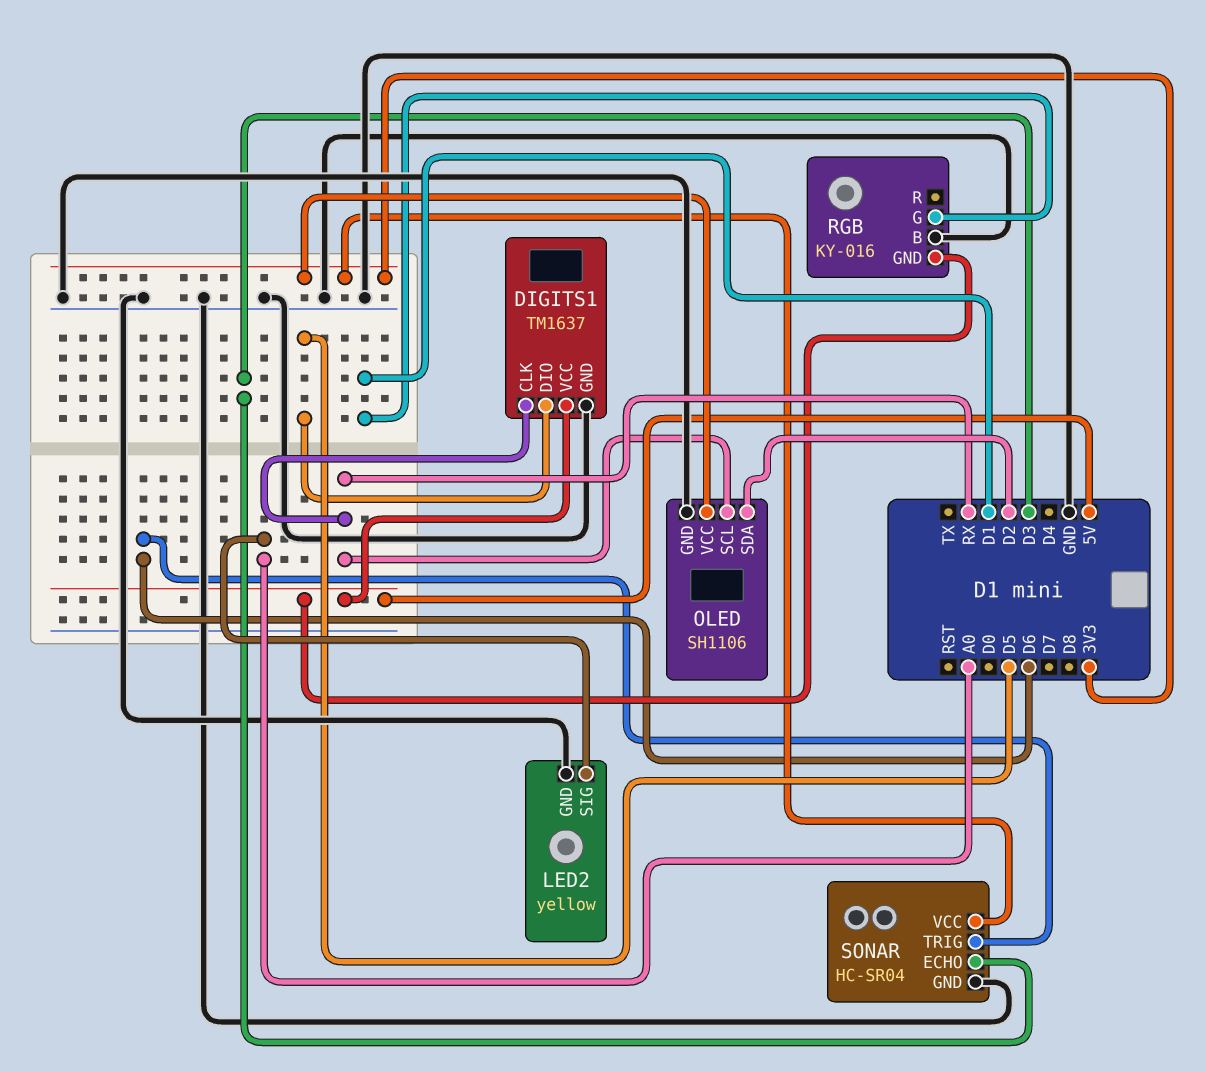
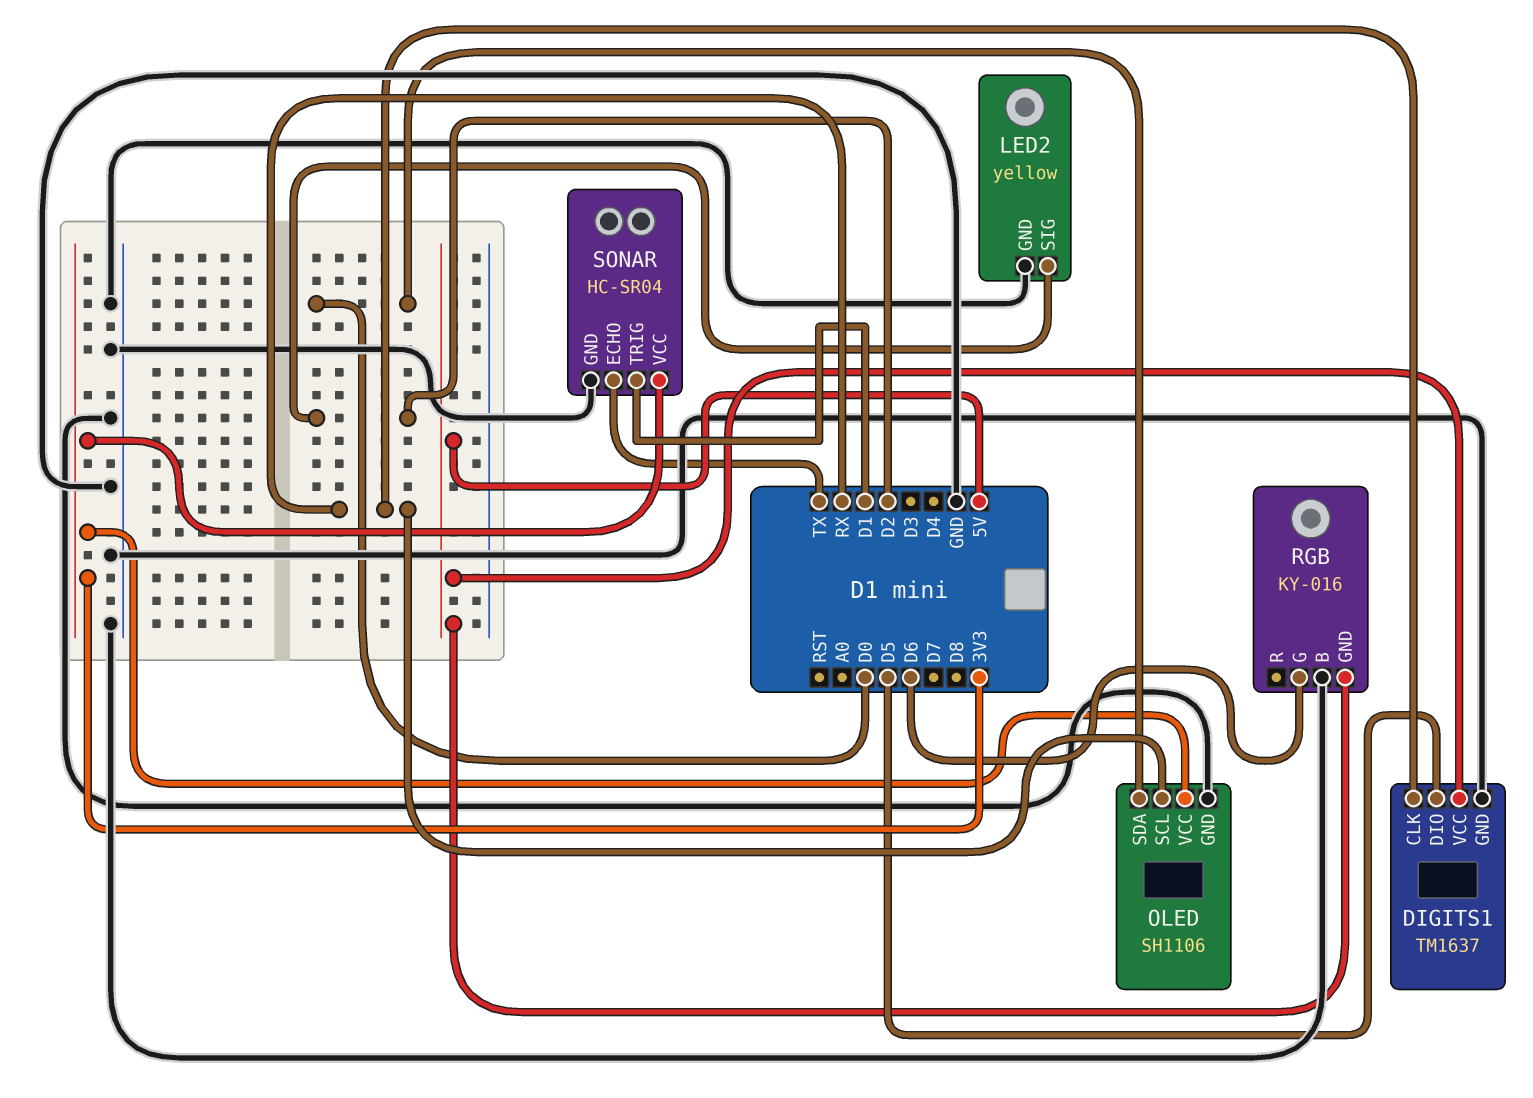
LED2 pin SIG: A0 -> D2
OLED pin SDA: D2 -> D0
RGB pin G: D1 -> D6
SONAR pin ECHO: D3 -> TX
SONAR pin TRIG: D6 -> D1

